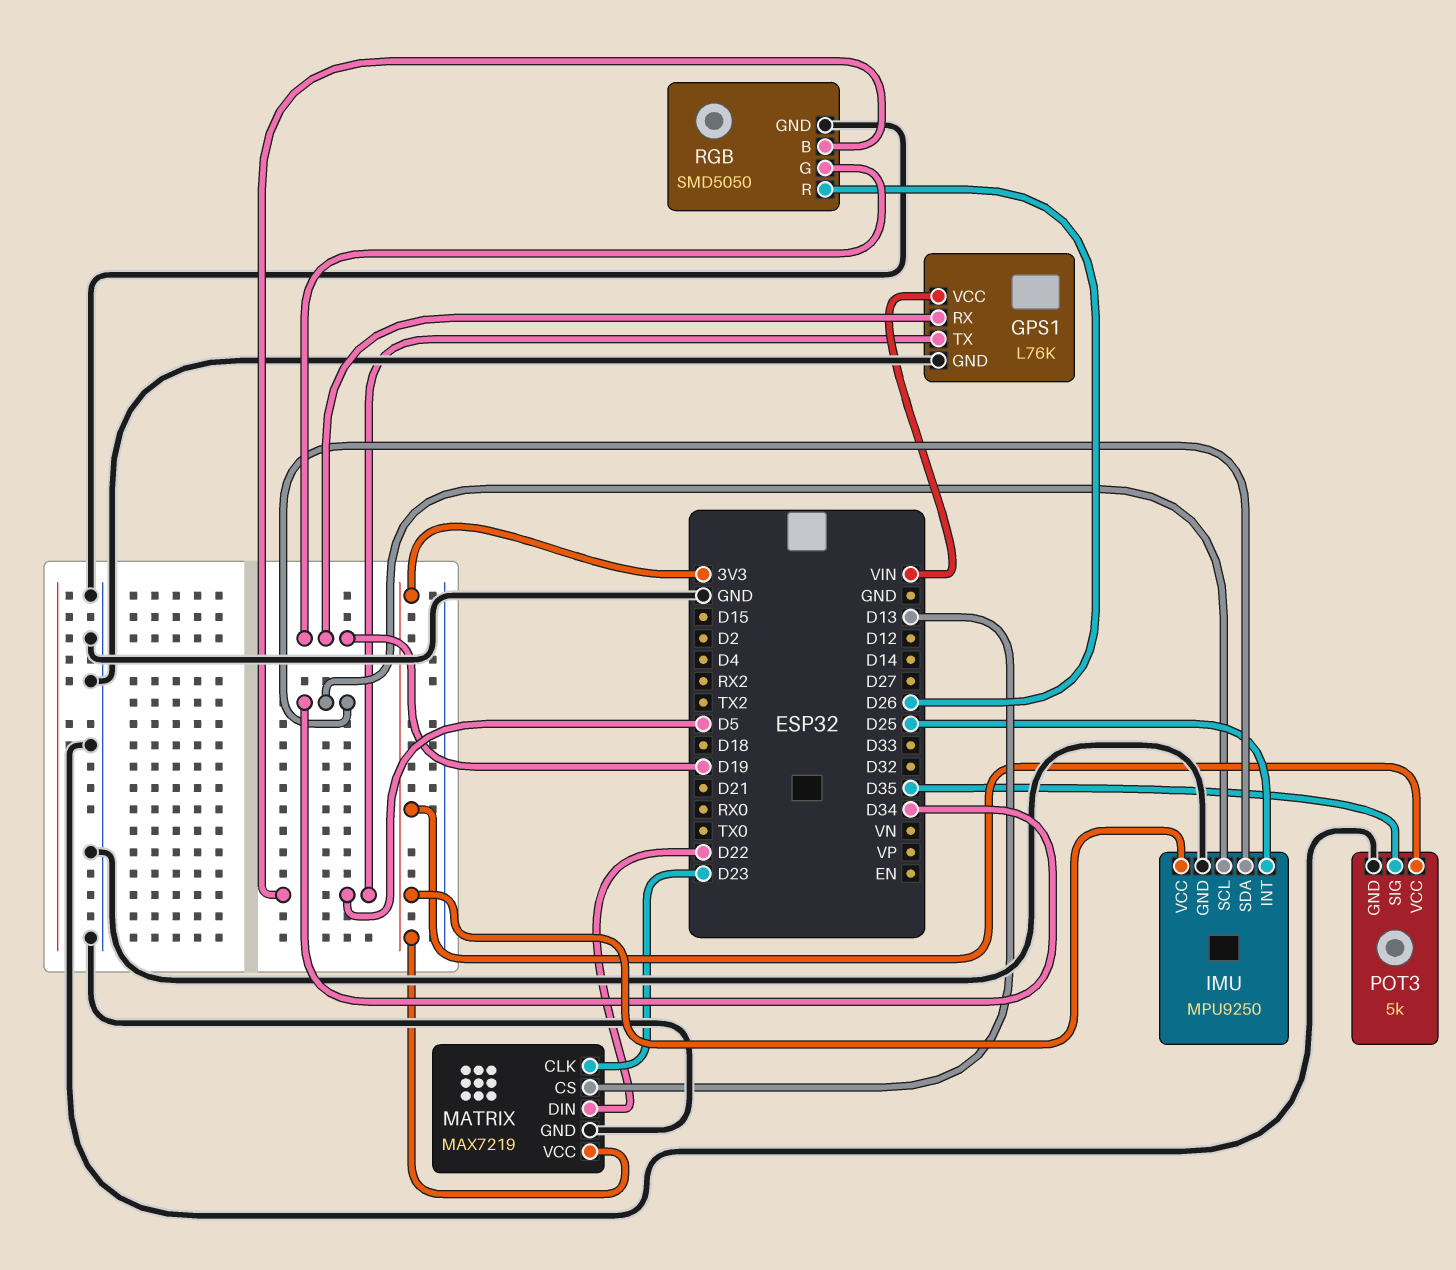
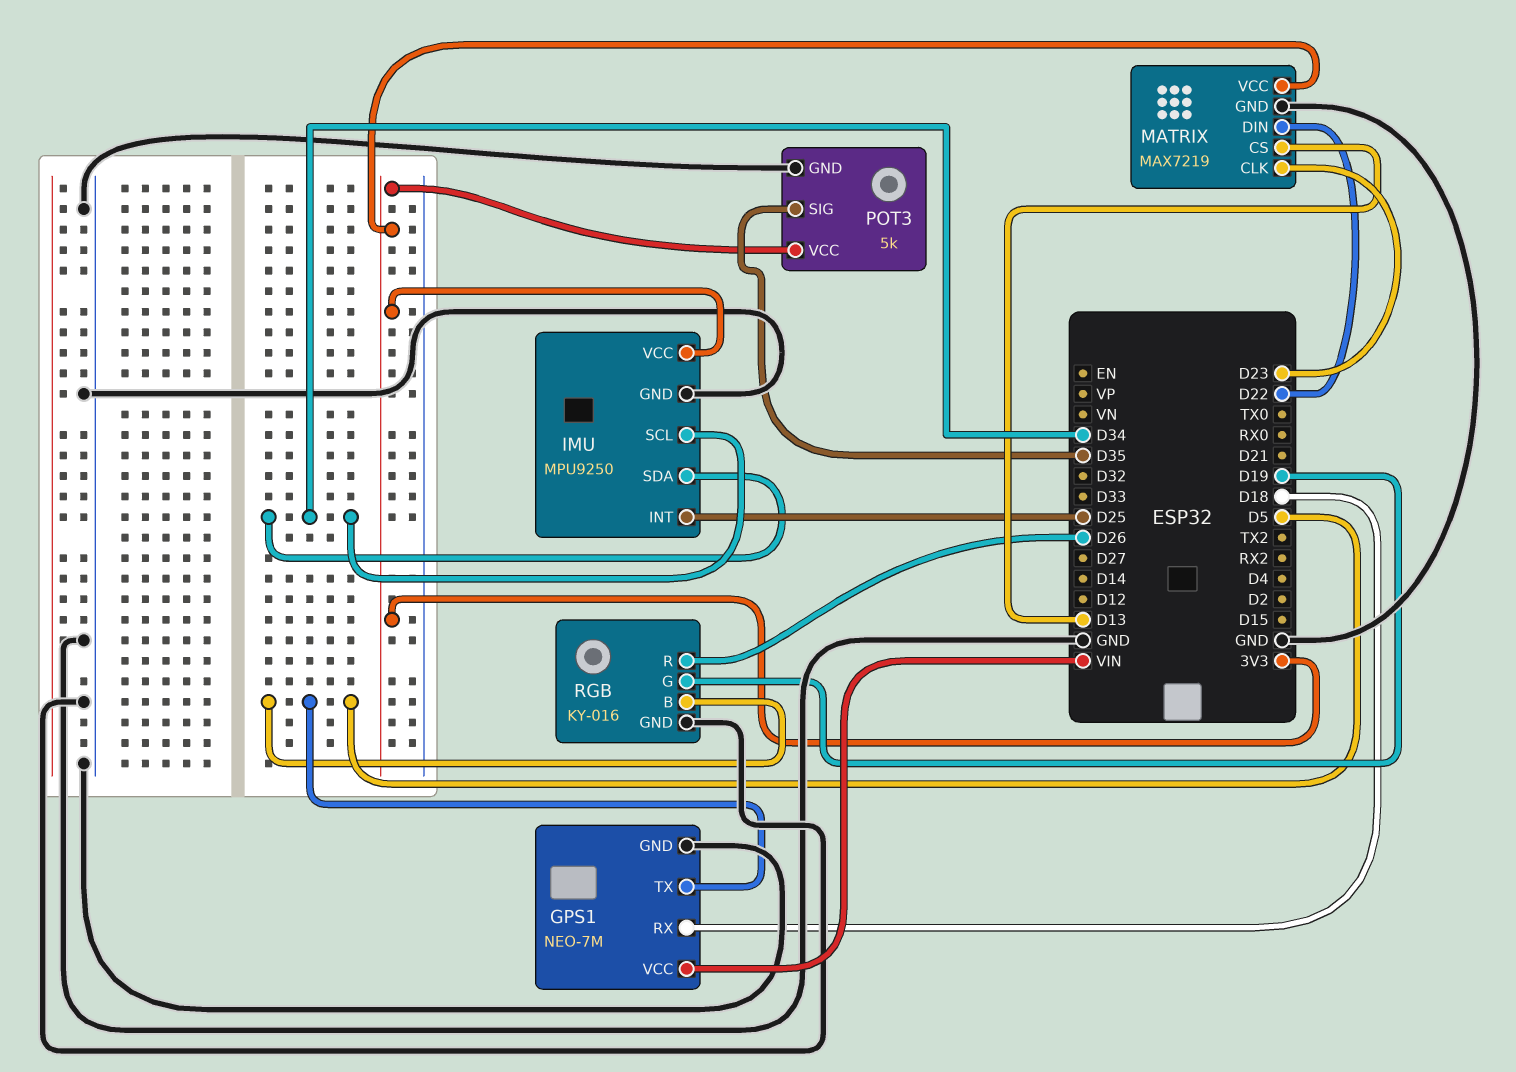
GPS1: L76K -> NEO-7M
GPS1 pin RX: D19 -> D18
RGB: SMD5050 -> KY-016

